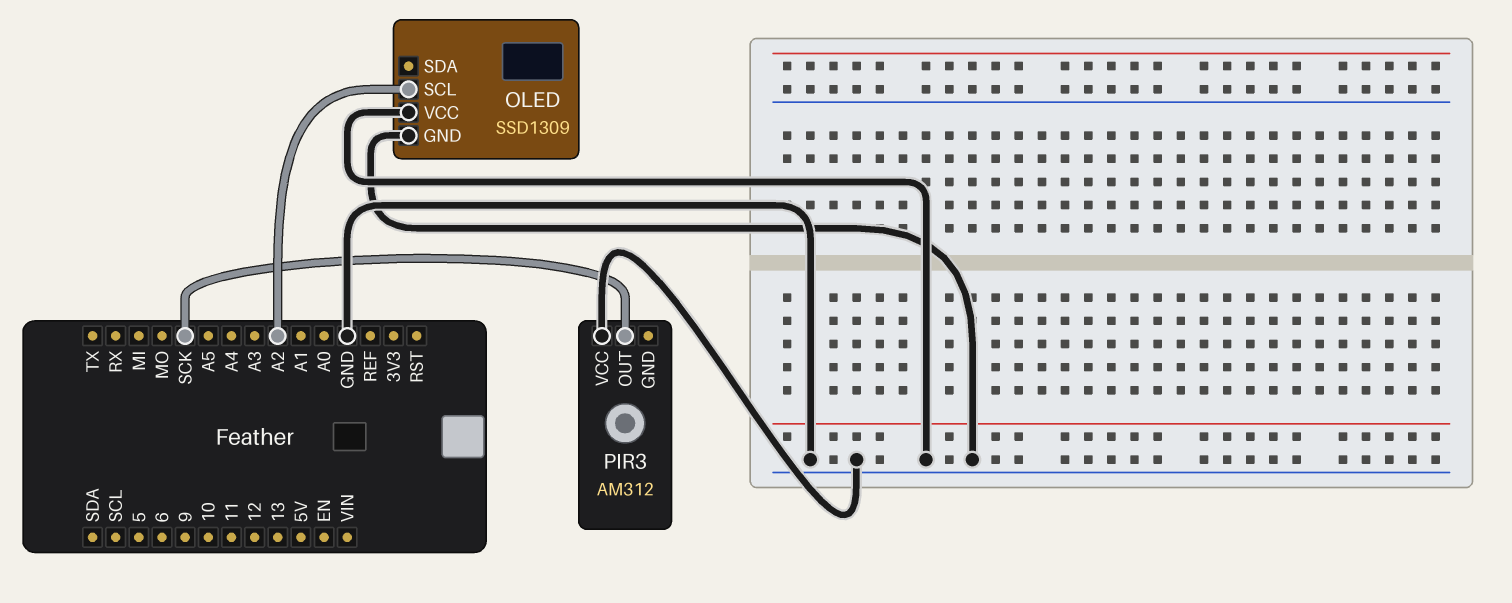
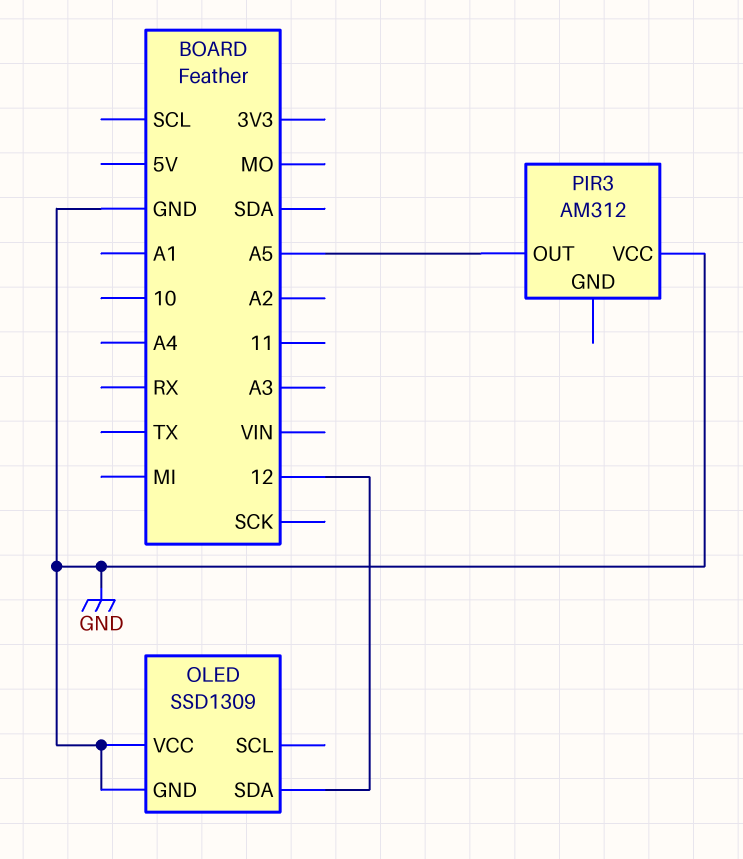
OLED pin SCL: A2 -> none
OLED pin SDA: none -> 12
PIR3 pin OUT: SCK -> A5

